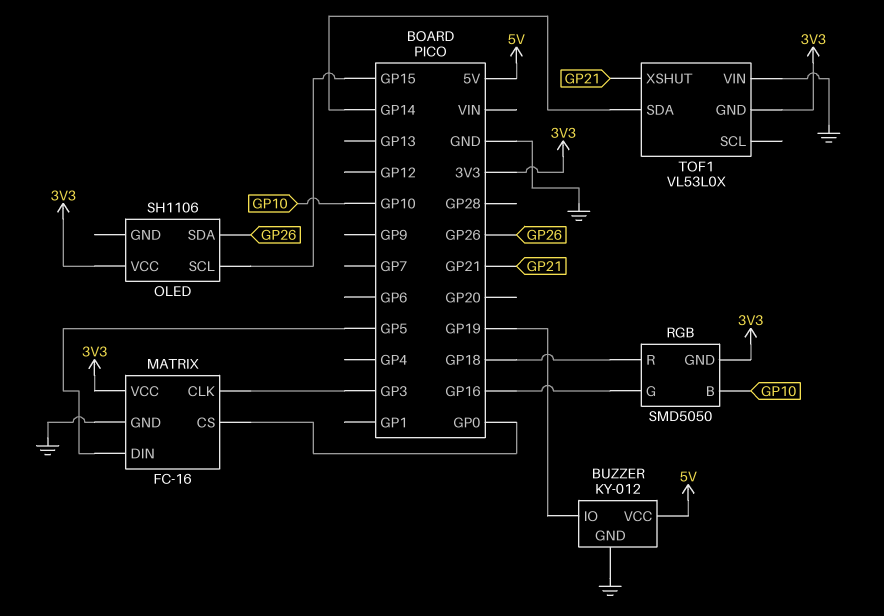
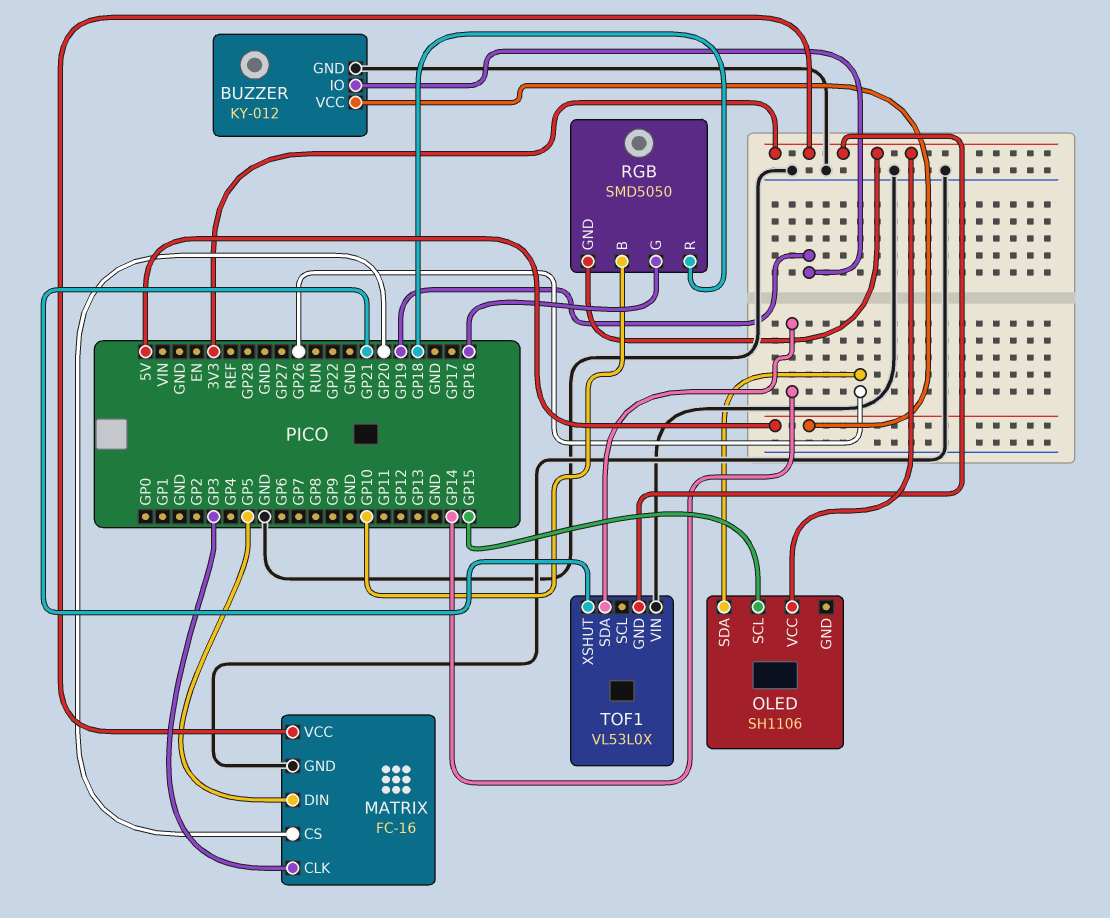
MATRIX pin CS: GP0 -> GP20

